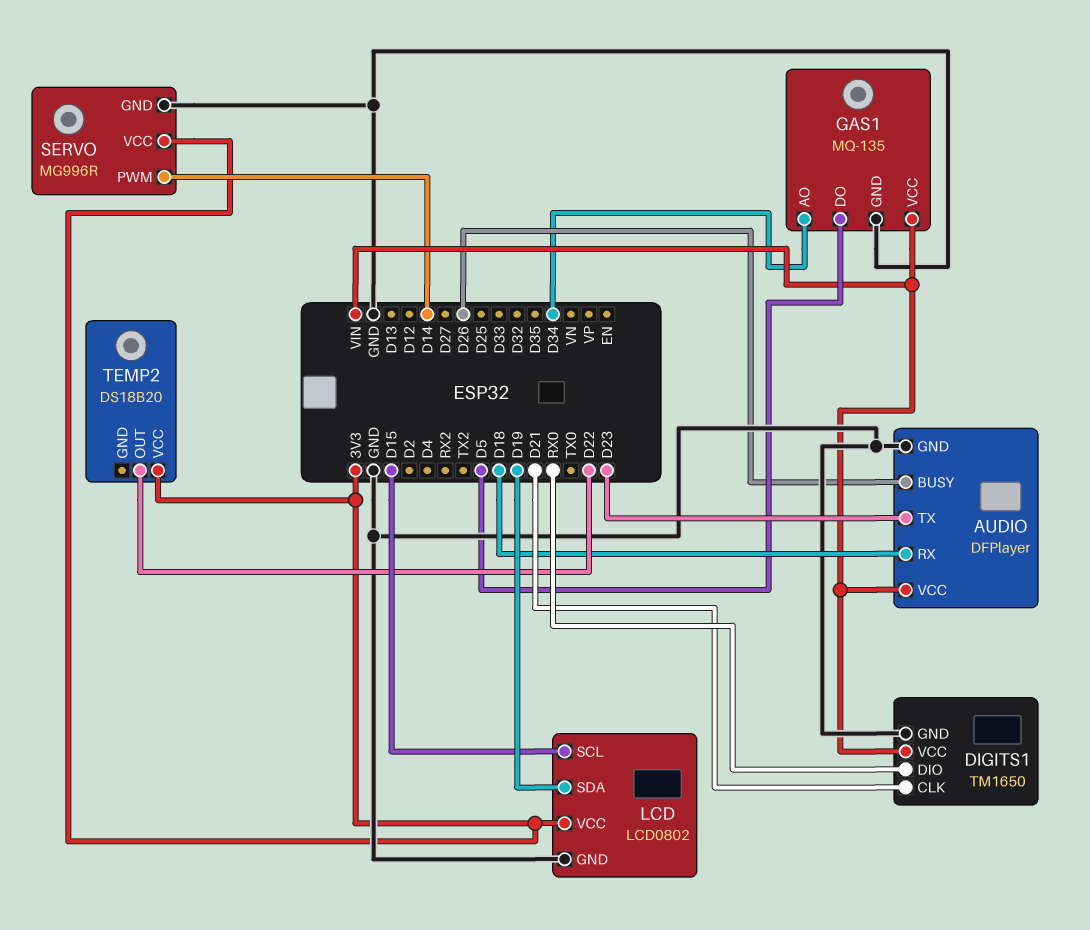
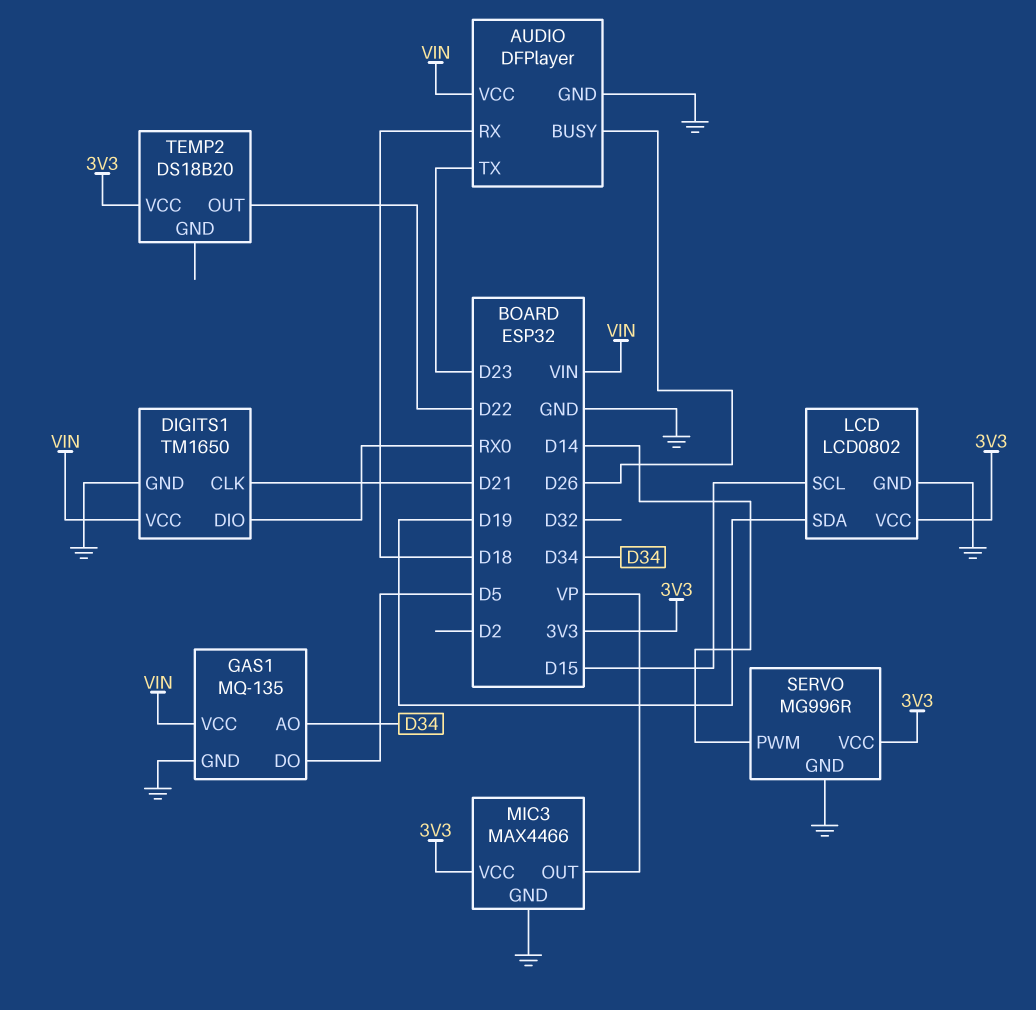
MIC3: none -> MAX4466
MIC3 pin GND: none -> GND
MIC3 pin OUT: none -> VP
MIC3 pin VCC: none -> 3V3

